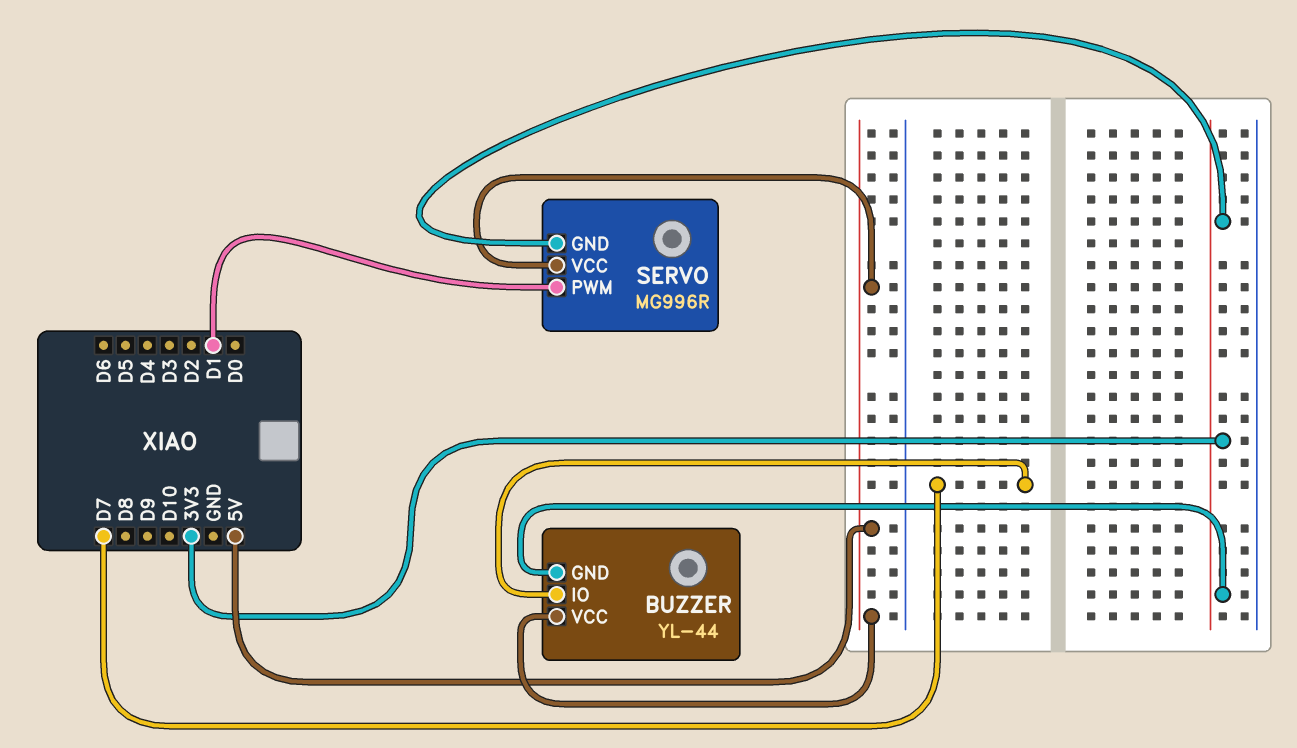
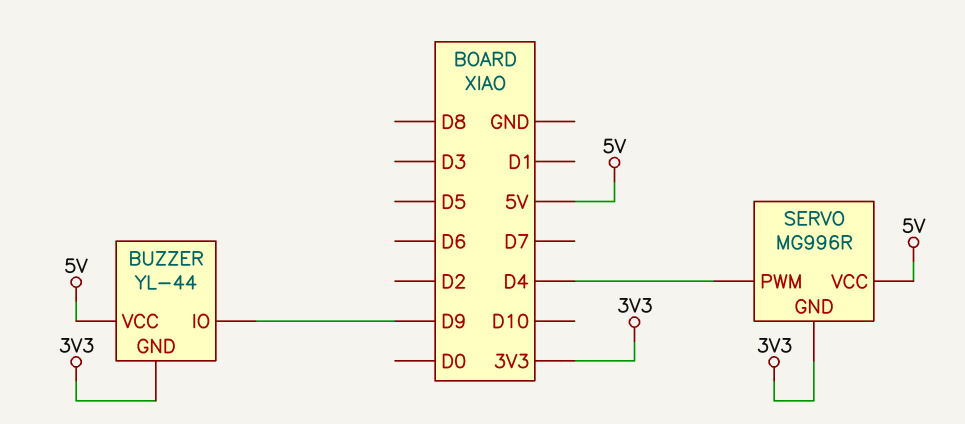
BUZZER pin IO: D7 -> D9
SERVO pin PWM: D1 -> D4

